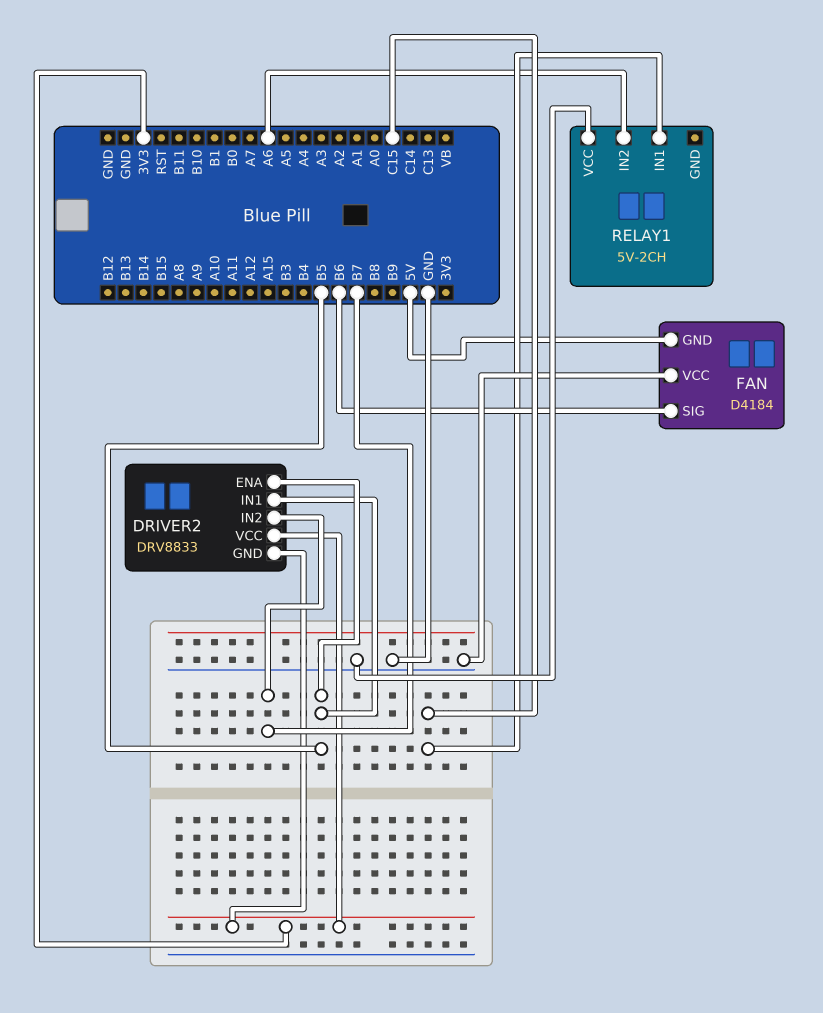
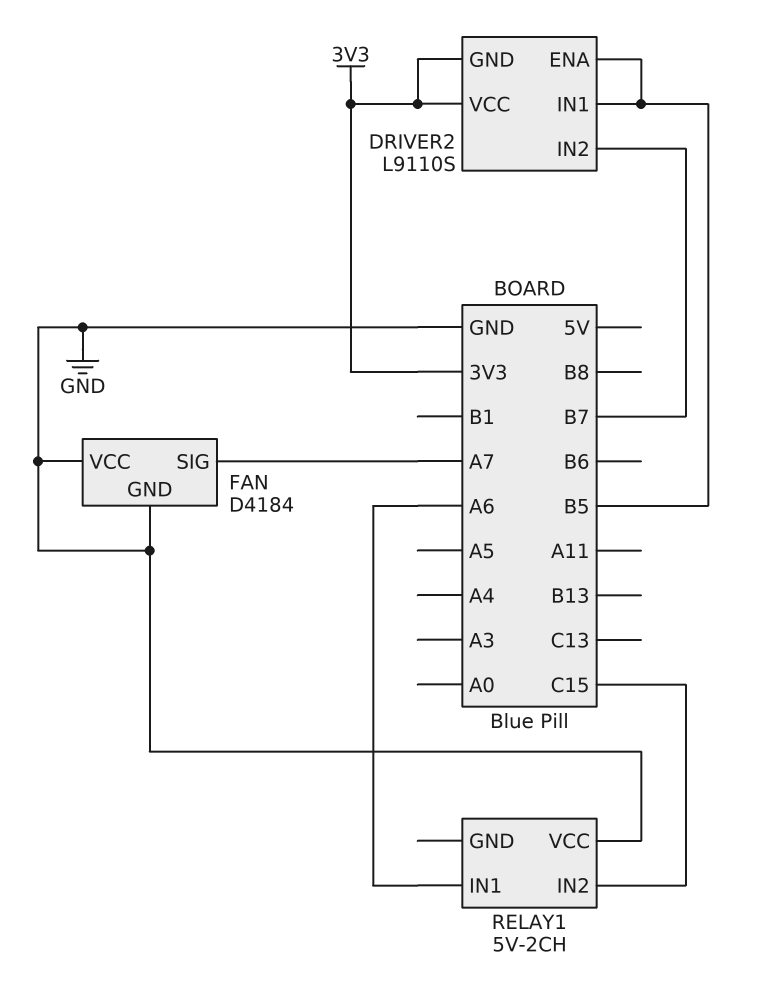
DRIVER2: DRV8833 -> L9110S
FAN pin GND: 5V -> GND
FAN pin SIG: B6 -> A7
RELAY1 pin IN1: C15 -> A6
RELAY1 pin IN2: A6 -> C15

